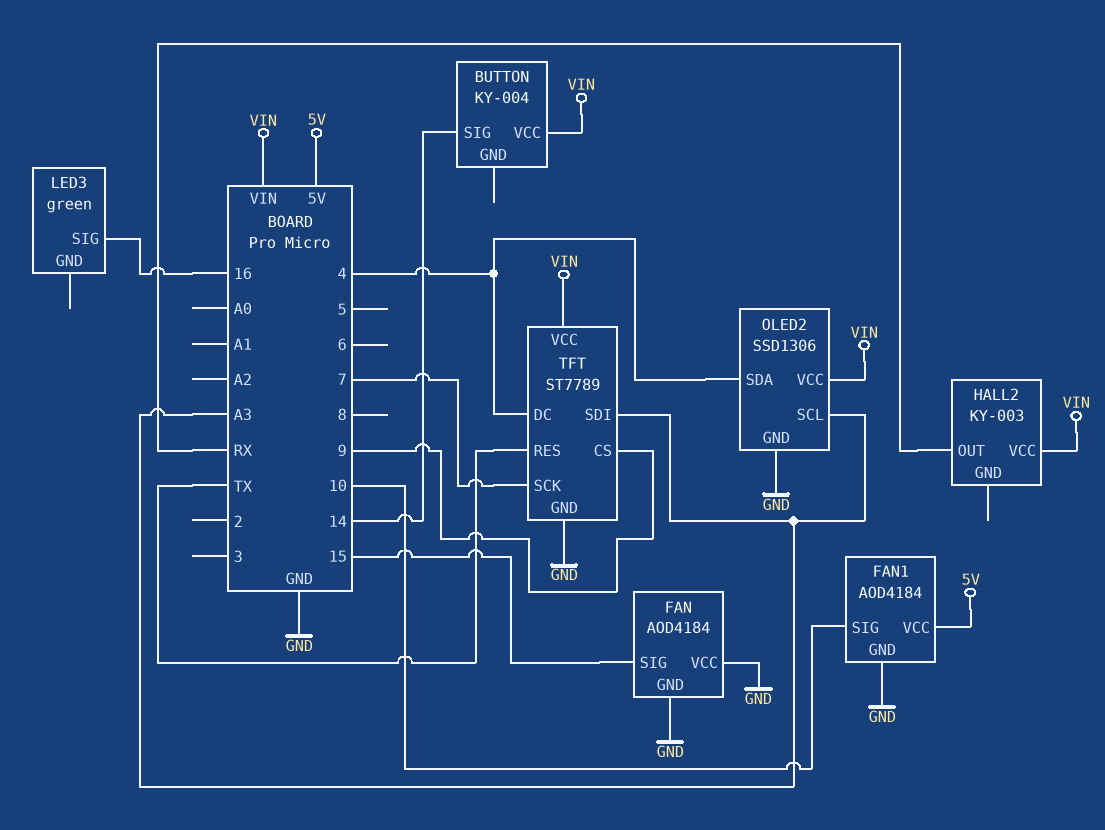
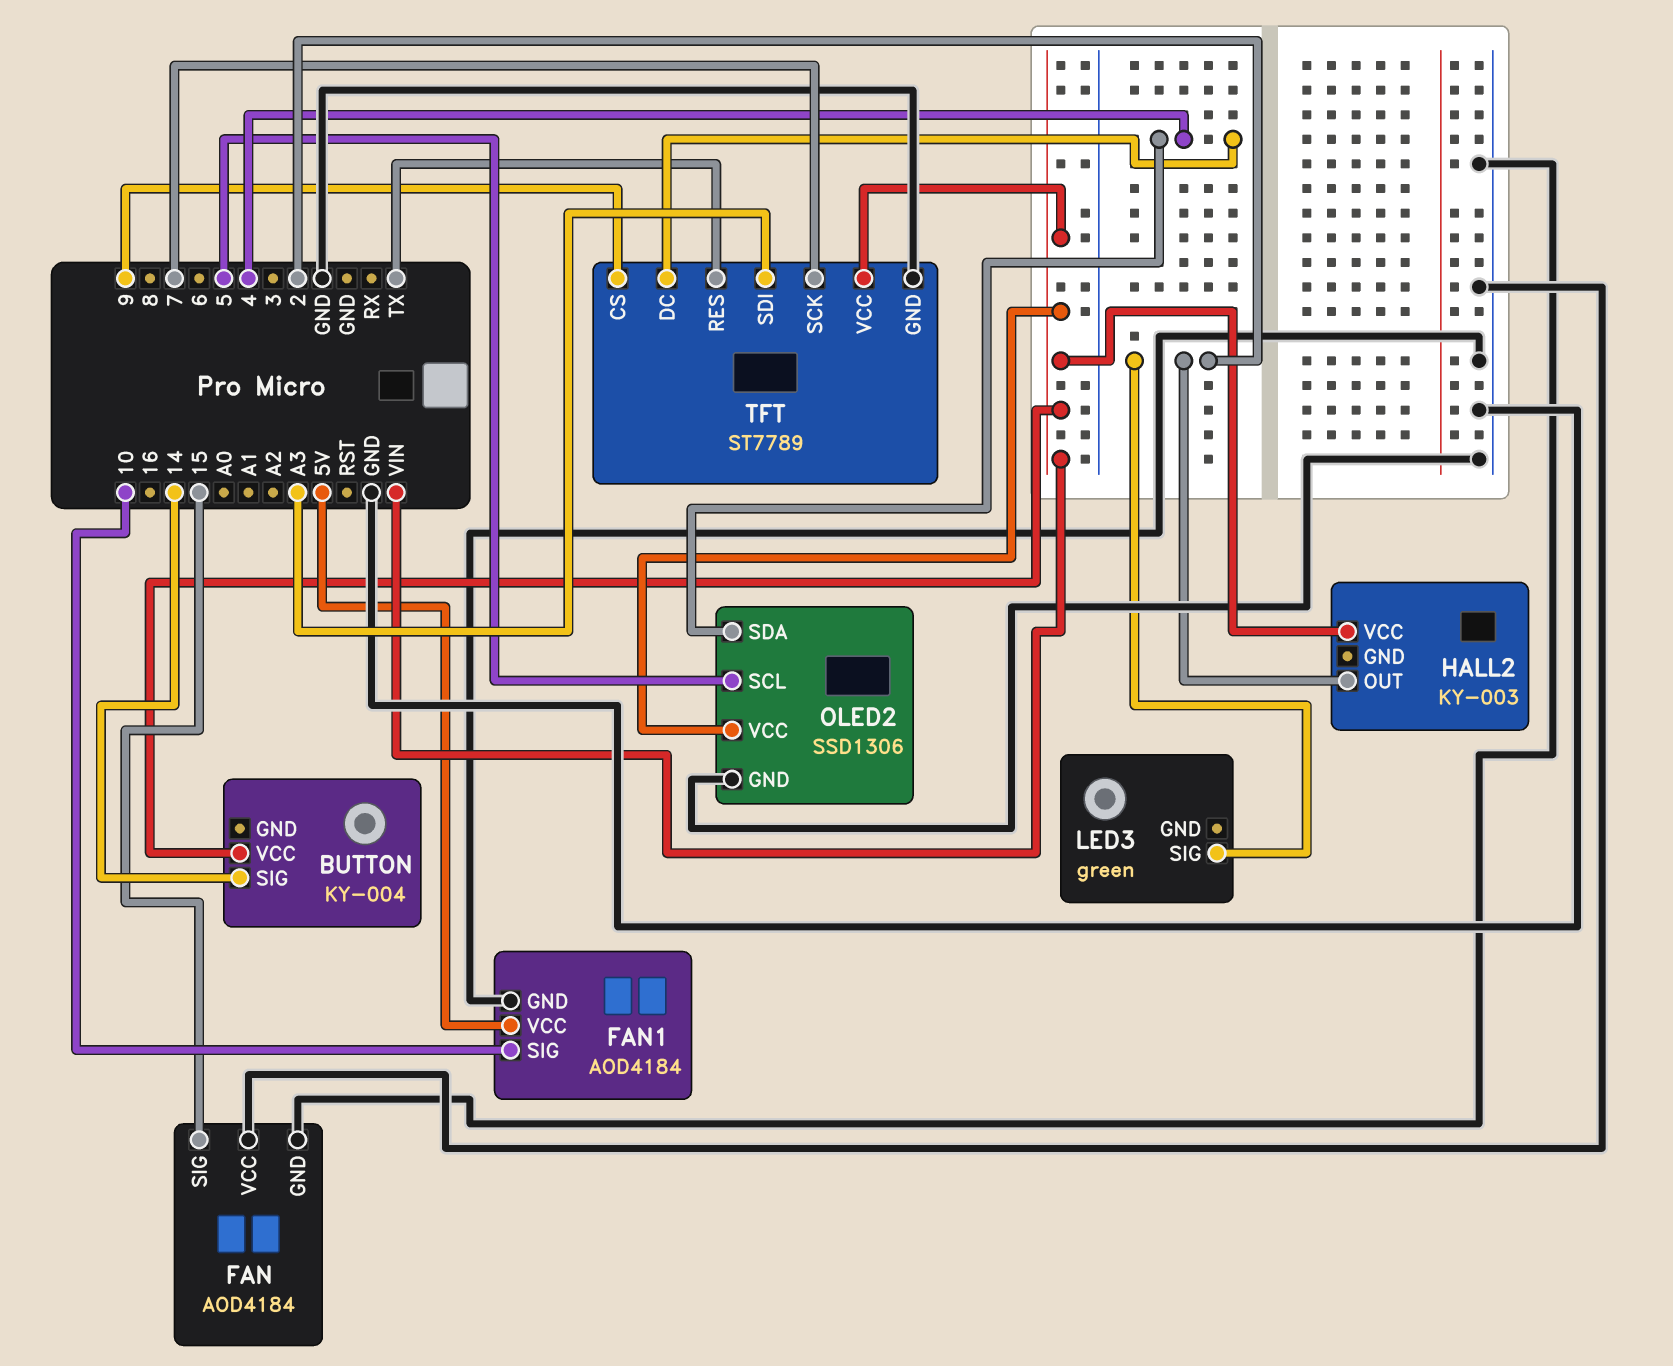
HALL2 pin OUT: RX -> 2
LED3 pin SIG: 16 -> 2
OLED2 pin SCL: A3 -> 5

